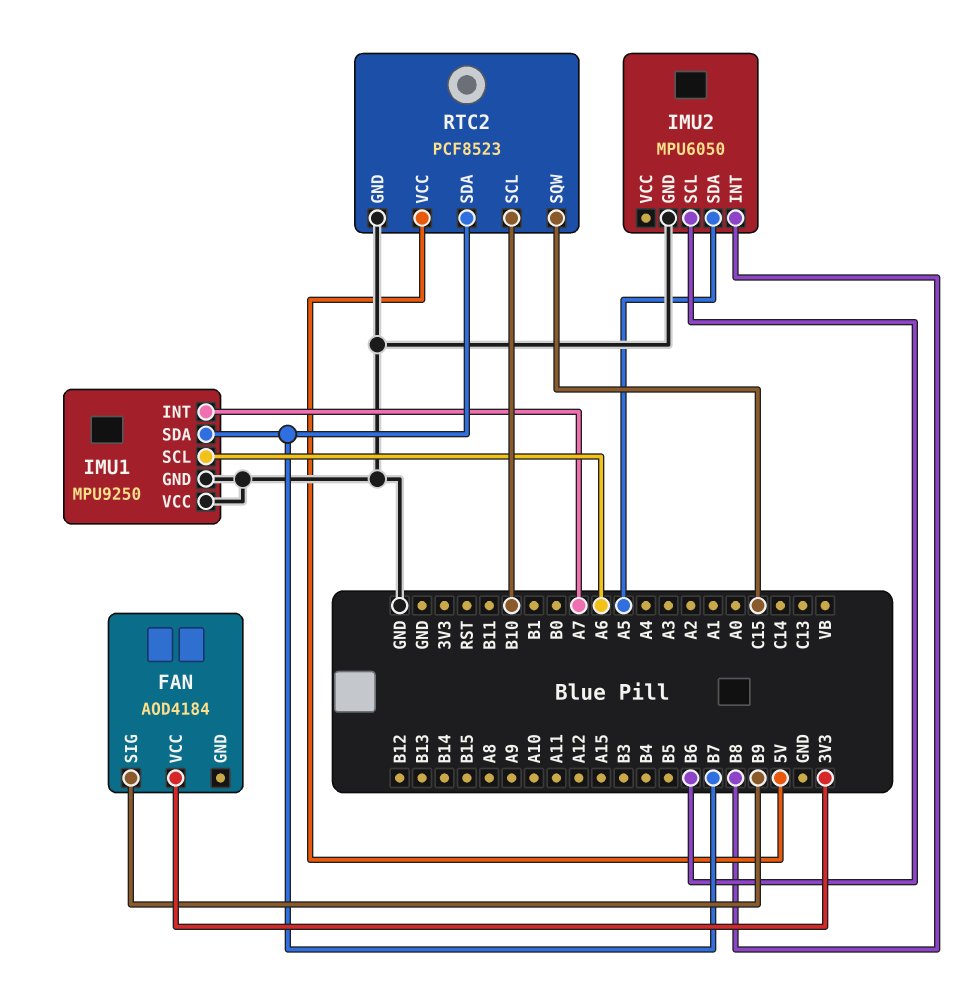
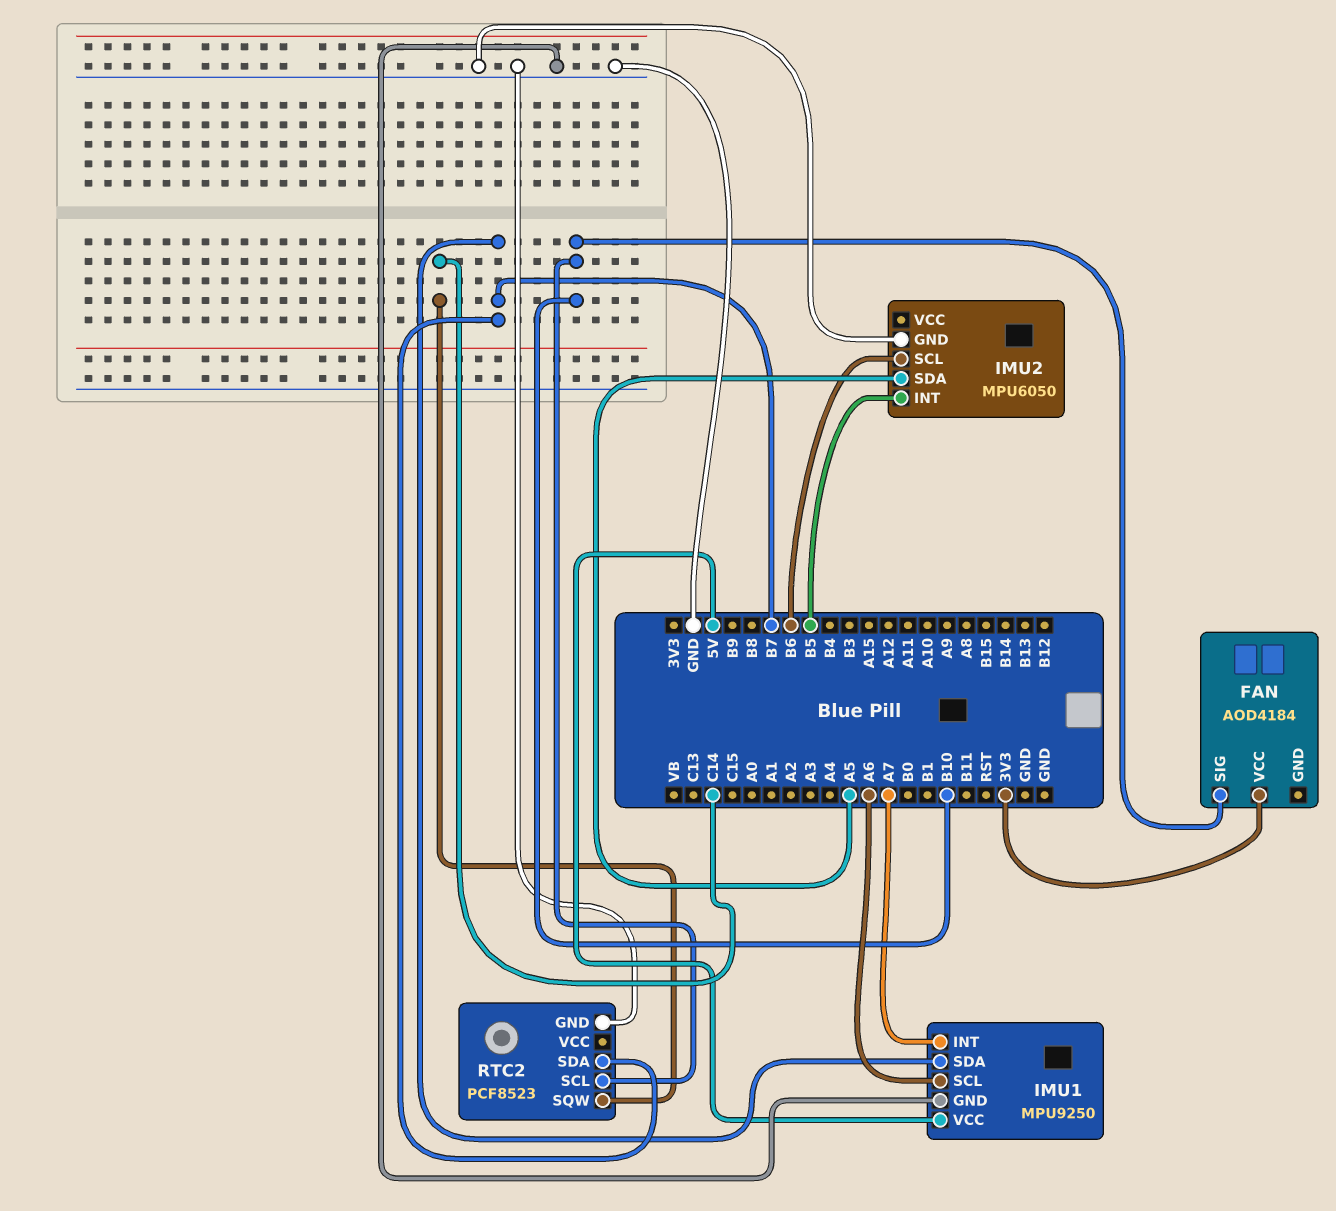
FAN pin SIG: B9 -> B10
IMU1 pin VCC: GND -> 5V
IMU2 pin INT: B8 -> B5
RTC2 pin SQW: C15 -> C14
RTC2 pin VCC: 5V -> none

